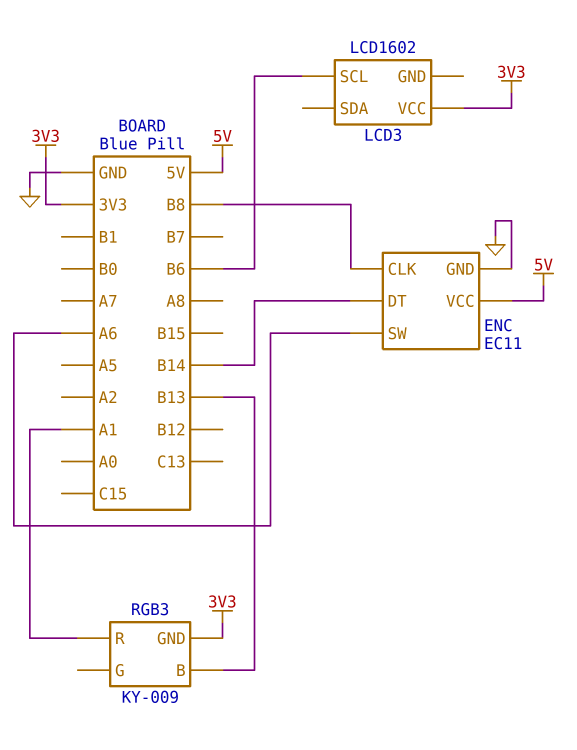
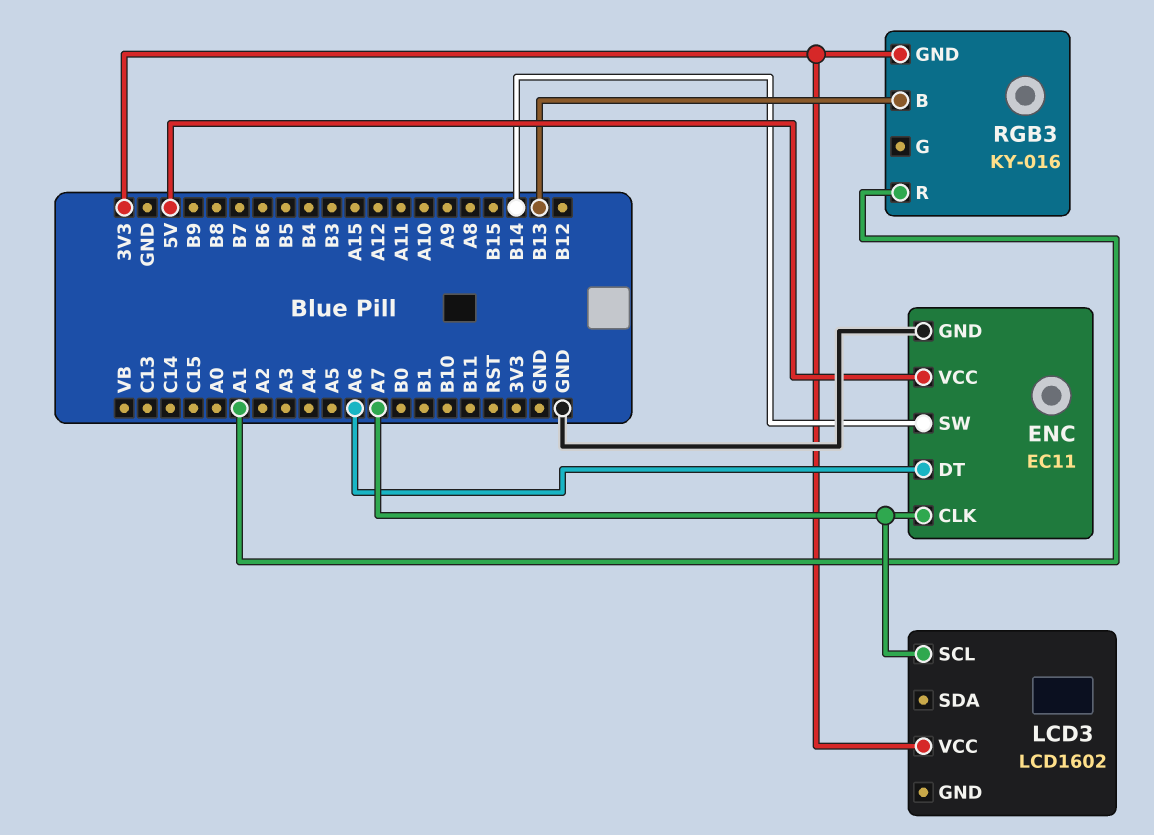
ENC pin CLK: B8 -> A7
ENC pin DT: B14 -> A6
ENC pin SW: A6 -> B14
LCD3 pin SCL: B6 -> A7
RGB3: KY-009 -> KY-016

